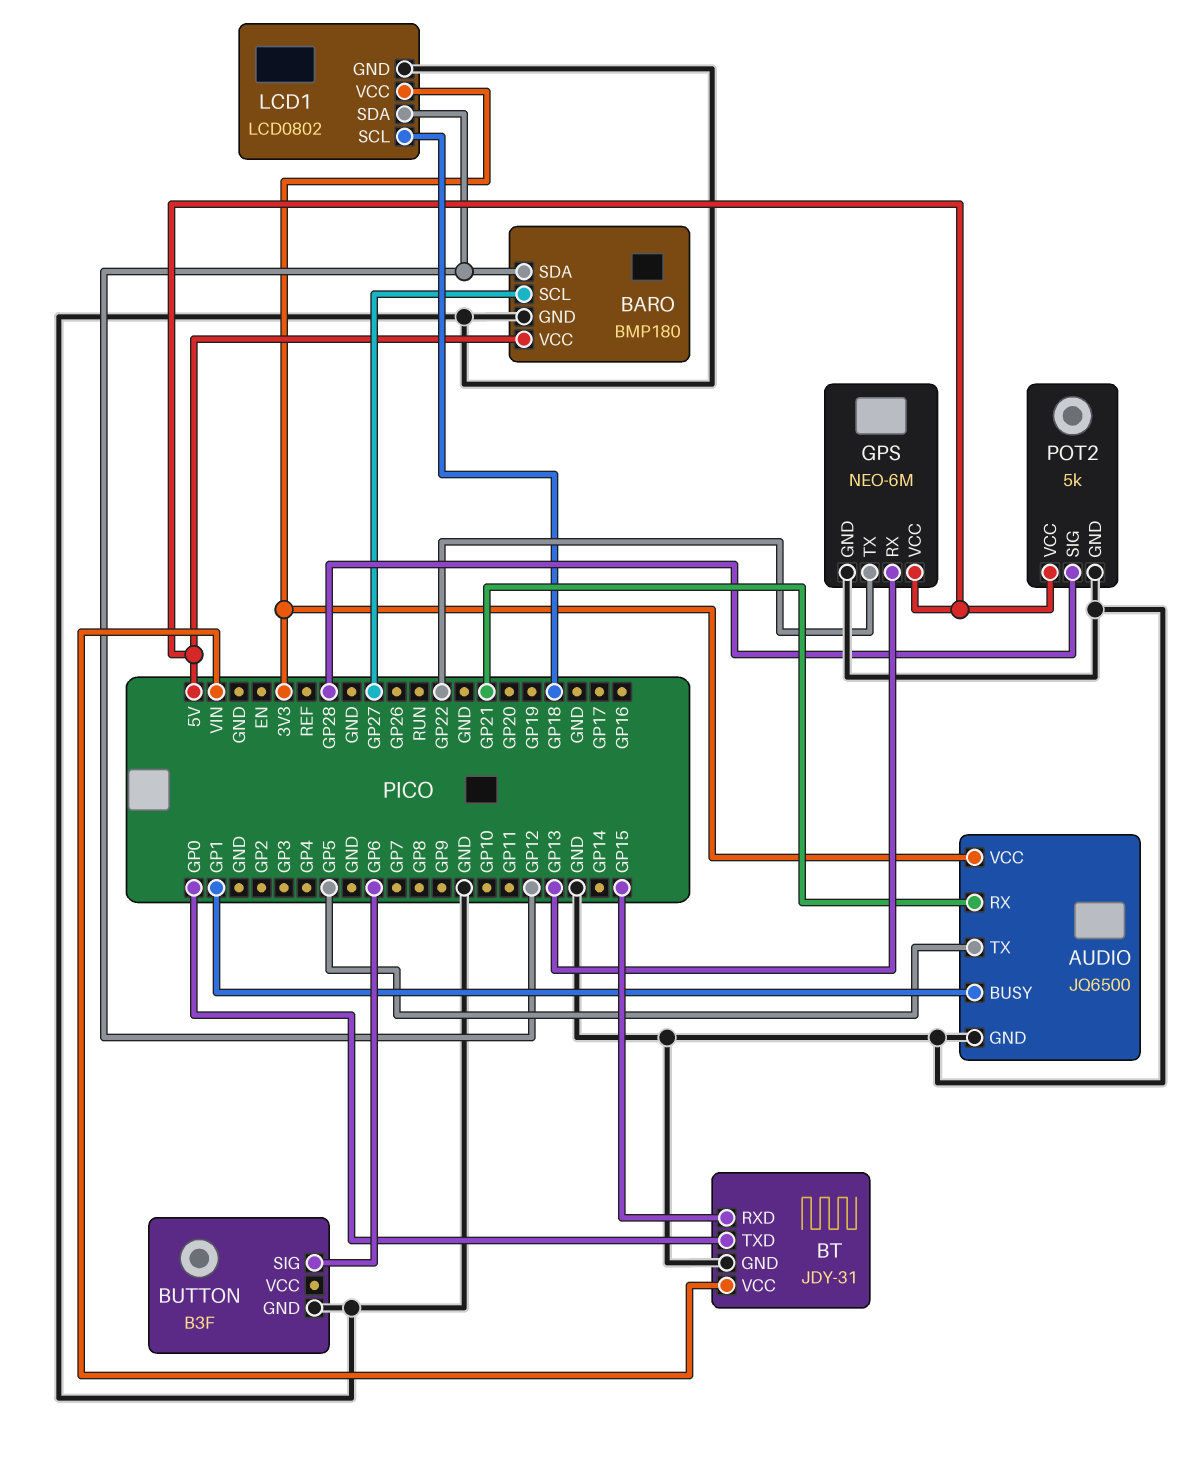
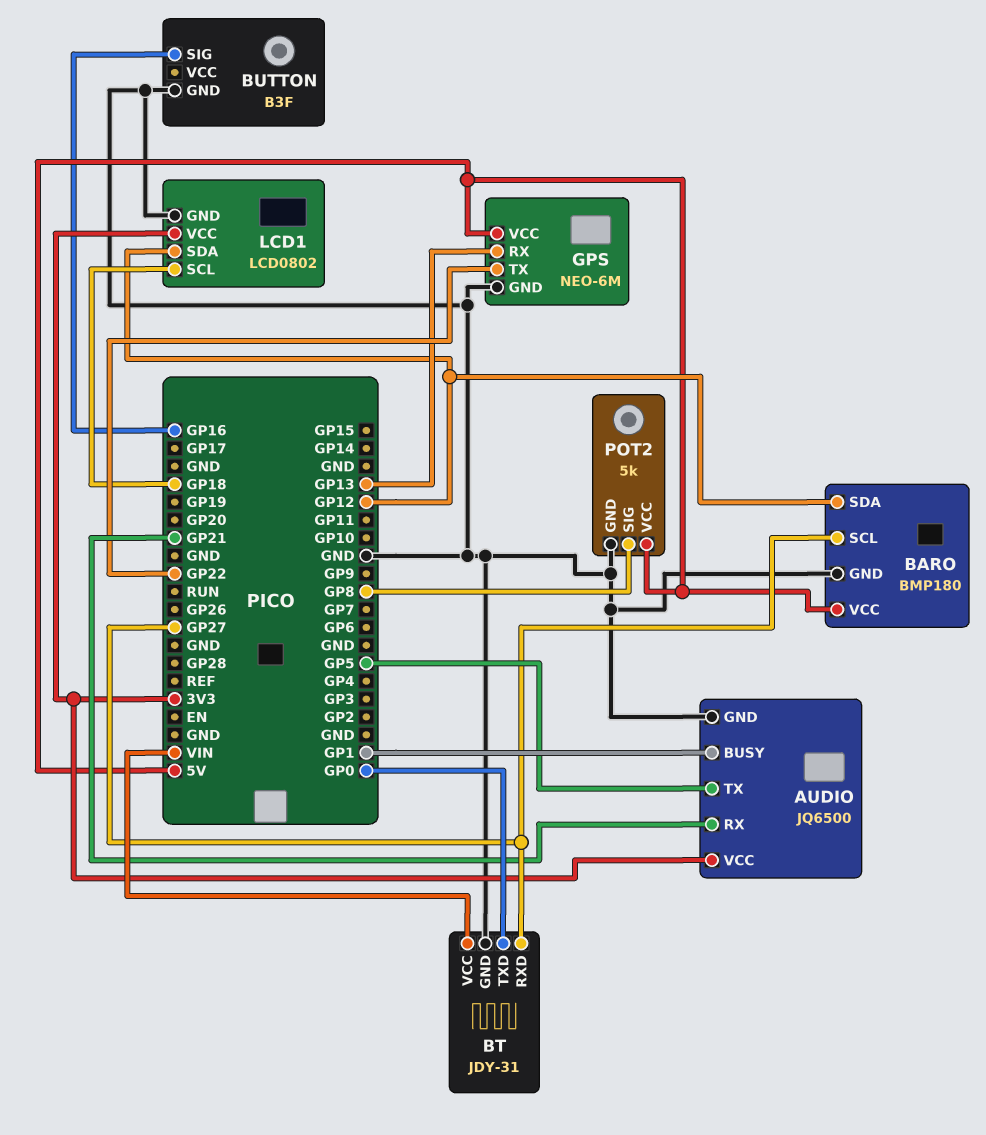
BT pin RXD: GP15 -> GP27
BUTTON pin SIG: GP6 -> GP16
POT2 pin SIG: GP28 -> GP8

